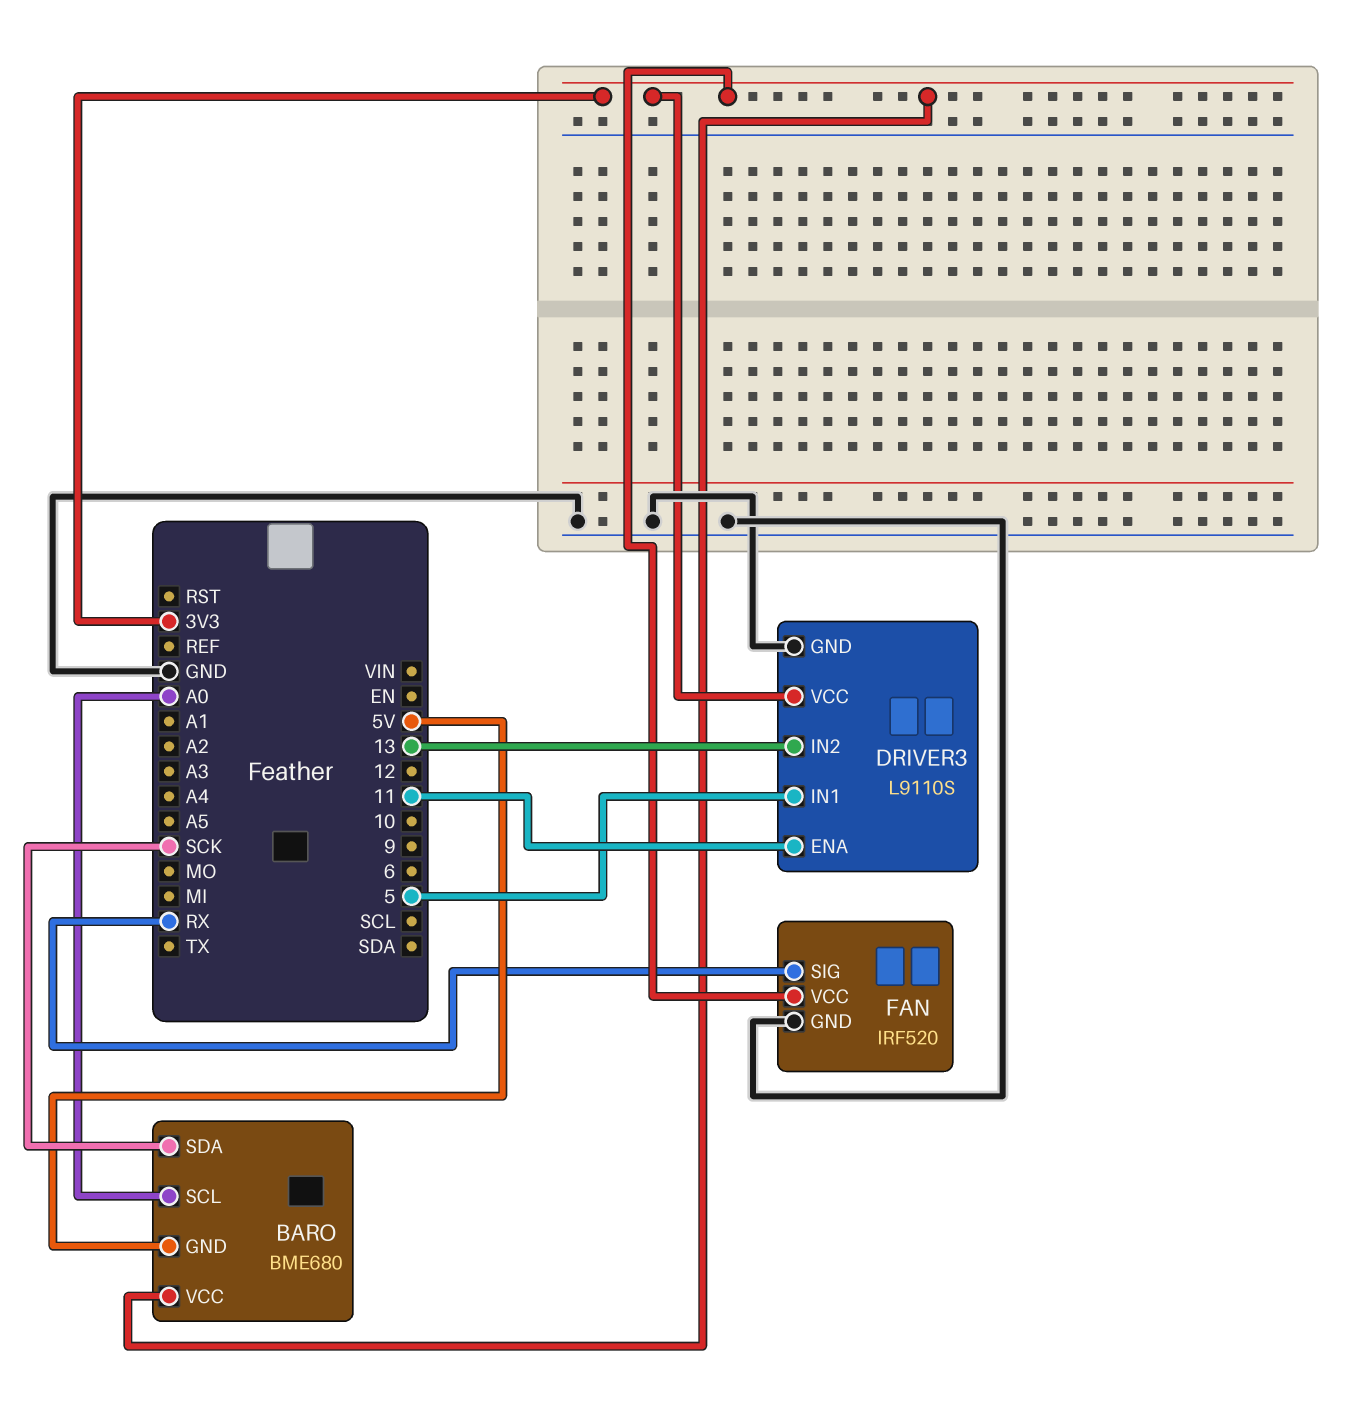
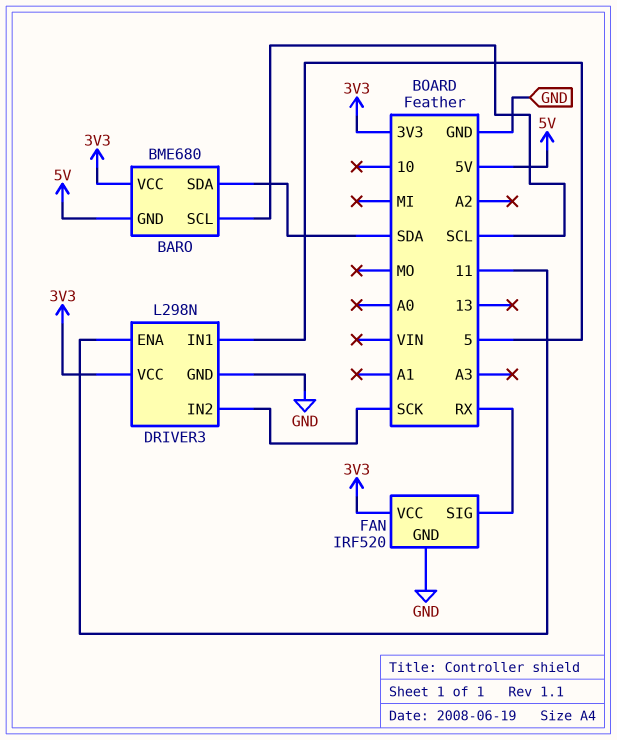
BARO pin SCL: A0 -> SCL
BARO pin SDA: SCK -> SDA
DRIVER3: L9110S -> L298N
DRIVER3 pin IN2: 13 -> SCK

